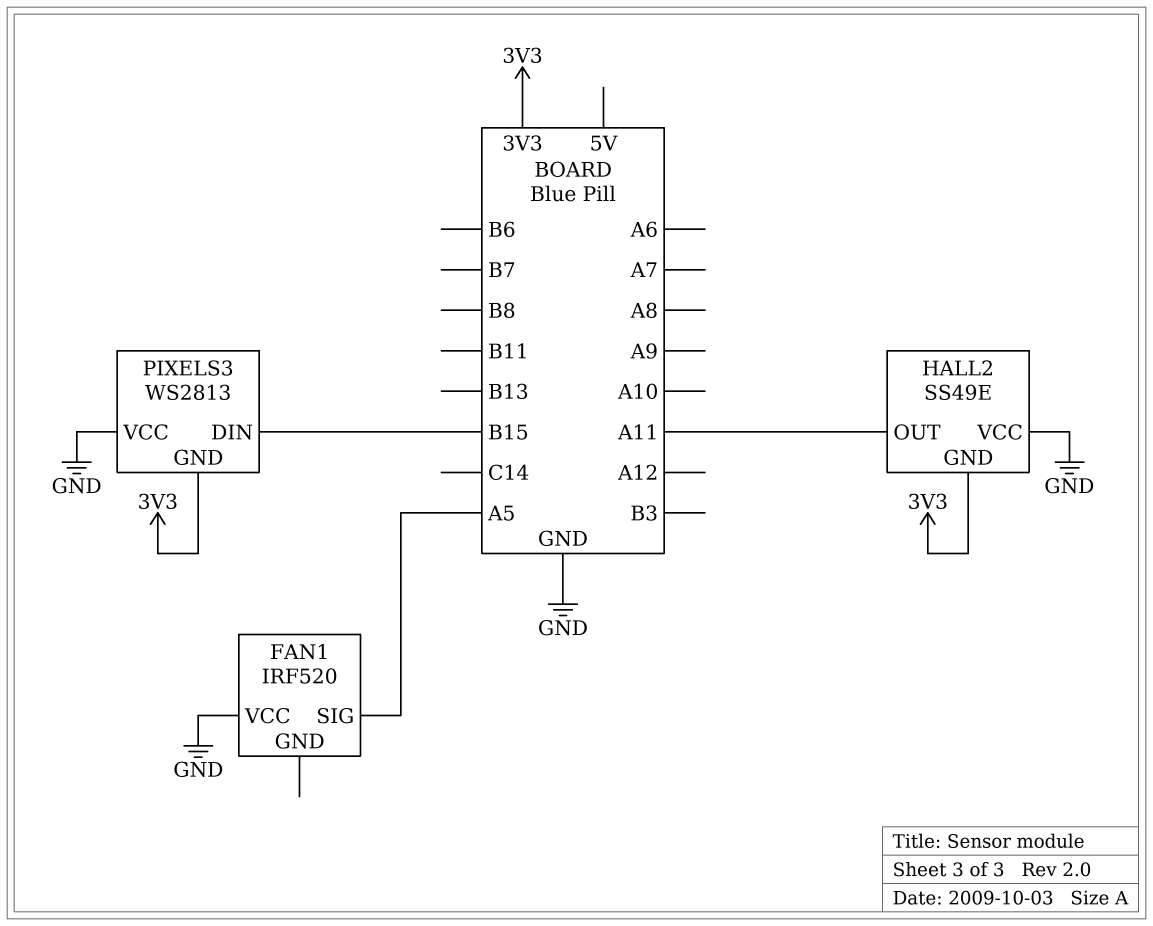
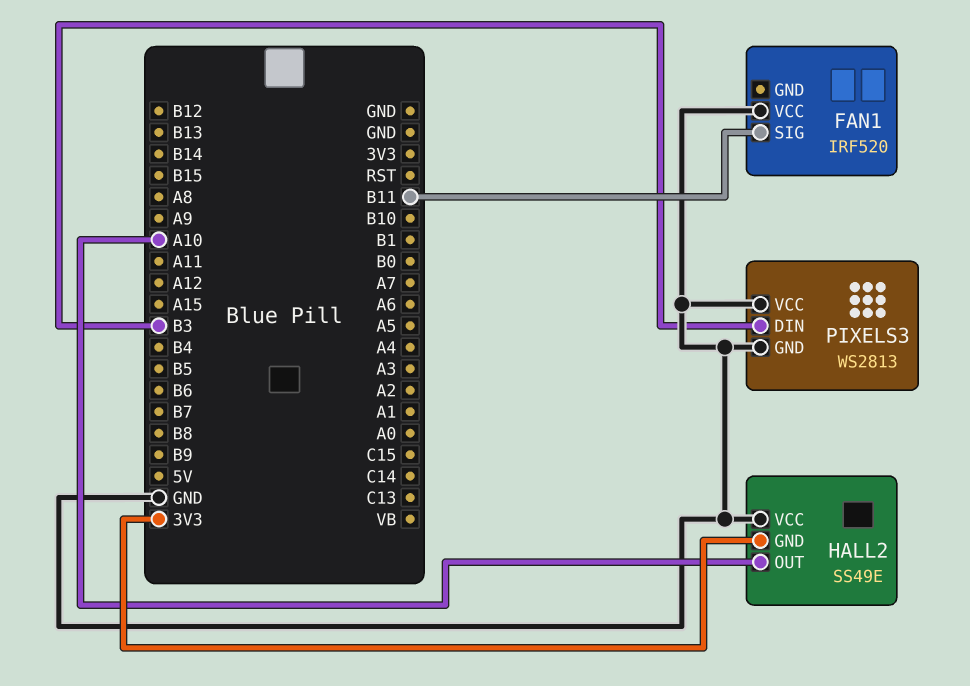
FAN1 pin SIG: A5 -> B11
HALL2 pin OUT: A11 -> A10
PIXELS3 pin DIN: B15 -> B3
PIXELS3 pin GND: 3V3 -> GND

